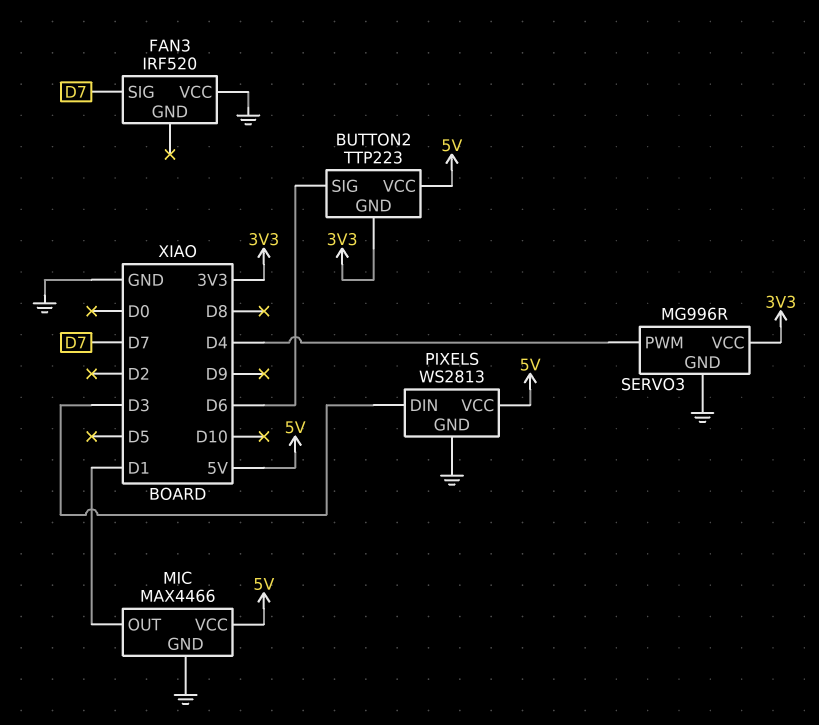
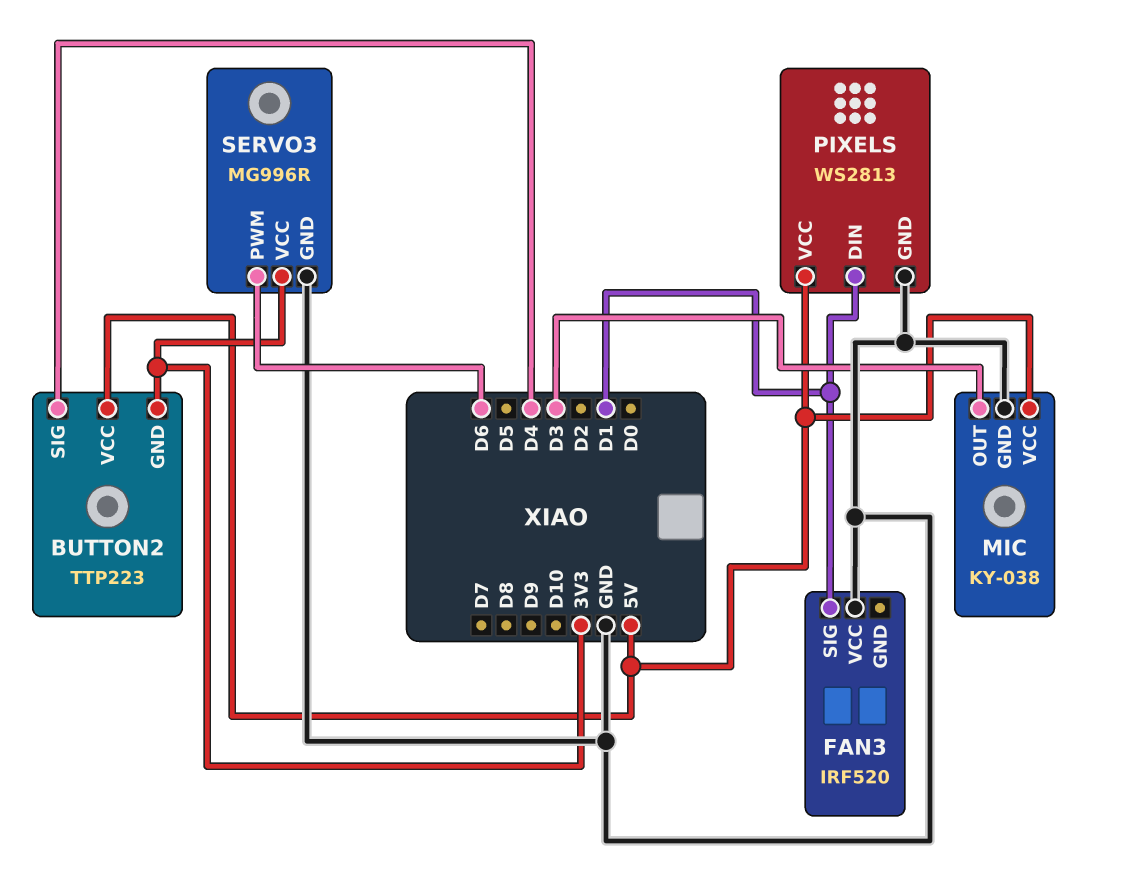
BUTTON2 pin SIG: D6 -> D4
FAN3 pin SIG: D7 -> D1
MIC: MAX4466 -> KY-038
MIC pin OUT: D1 -> D3
PIXELS pin DIN: D3 -> D1
SERVO3 pin PWM: D4 -> D6

